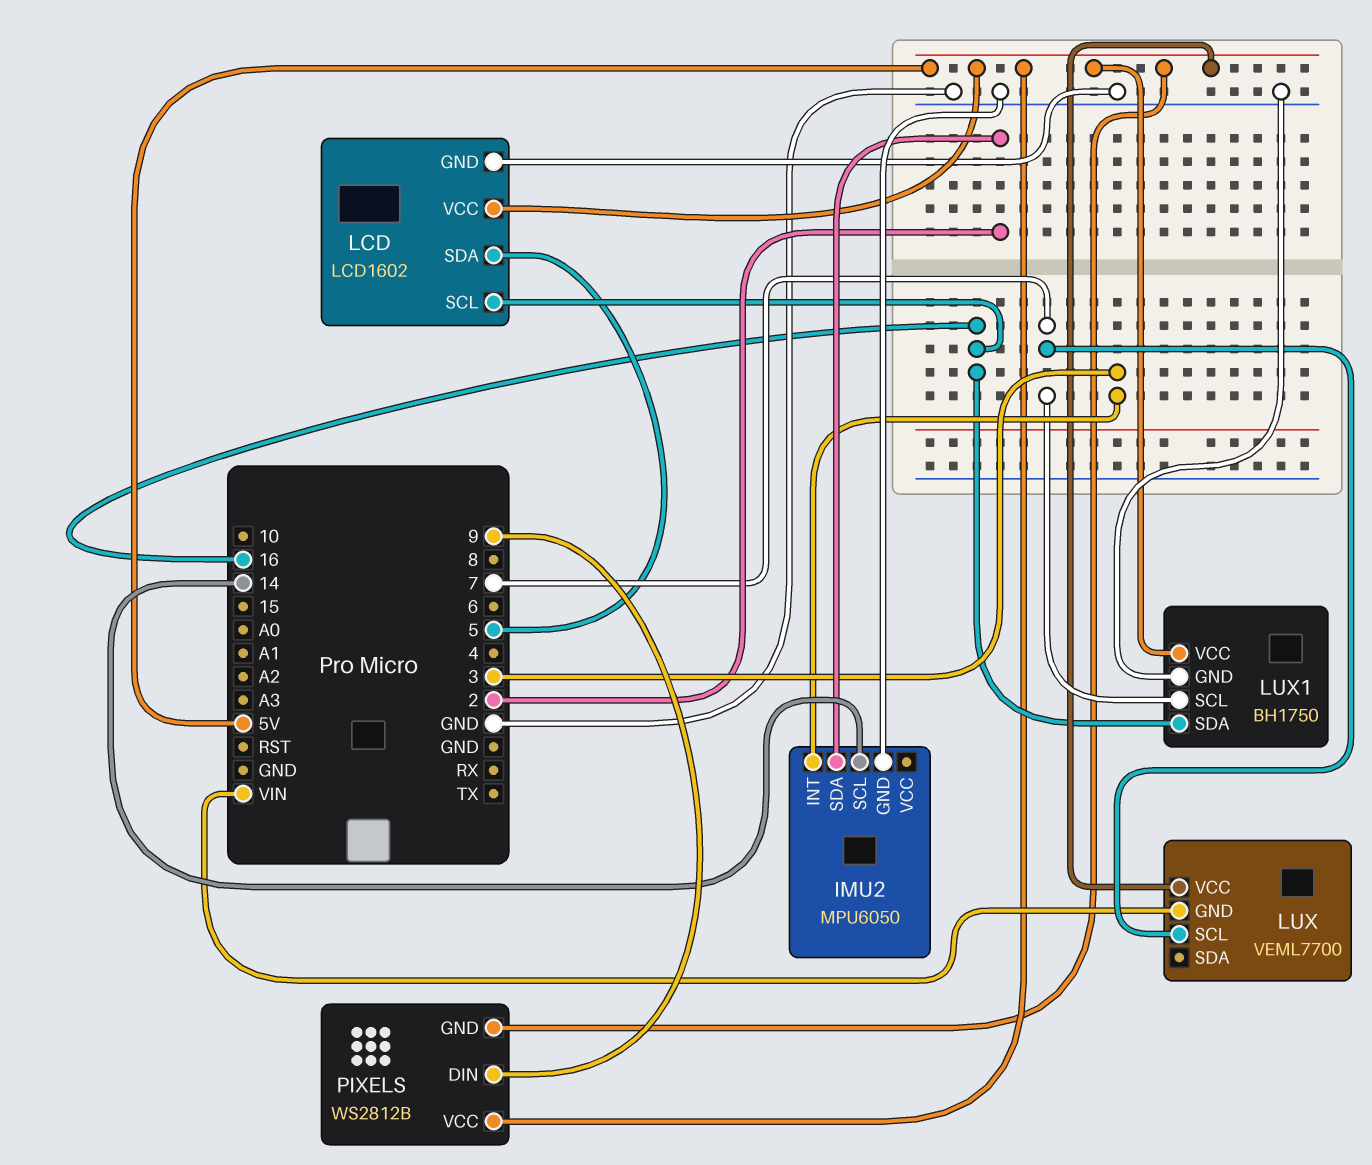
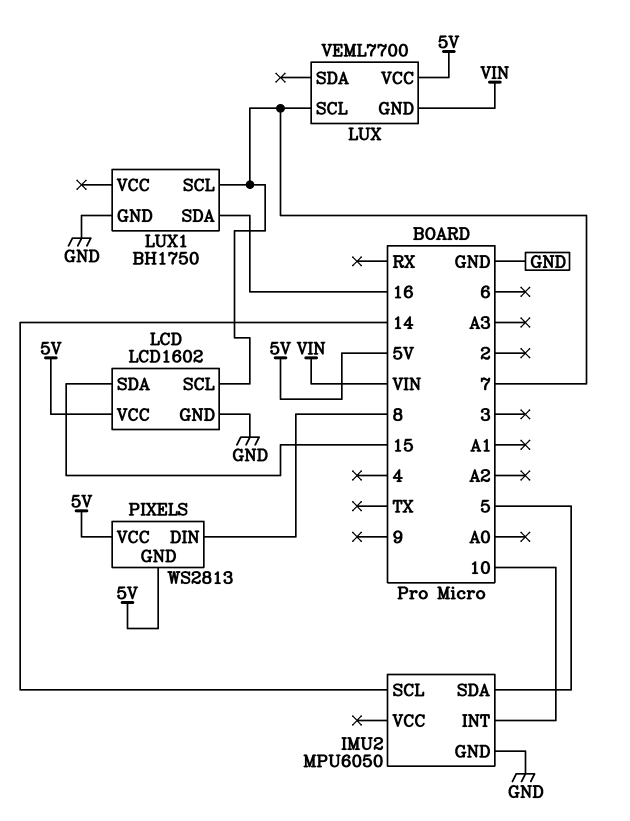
IMU2 pin INT: 3 -> 10
IMU2 pin SDA: 2 -> 5
LCD pin SCL: 16 -> 7
LCD pin SDA: 5 -> 15
LUX1 pin VCC: 5V -> none
PIXELS: WS2812B -> WS2813
PIXELS pin DIN: 9 -> 8

